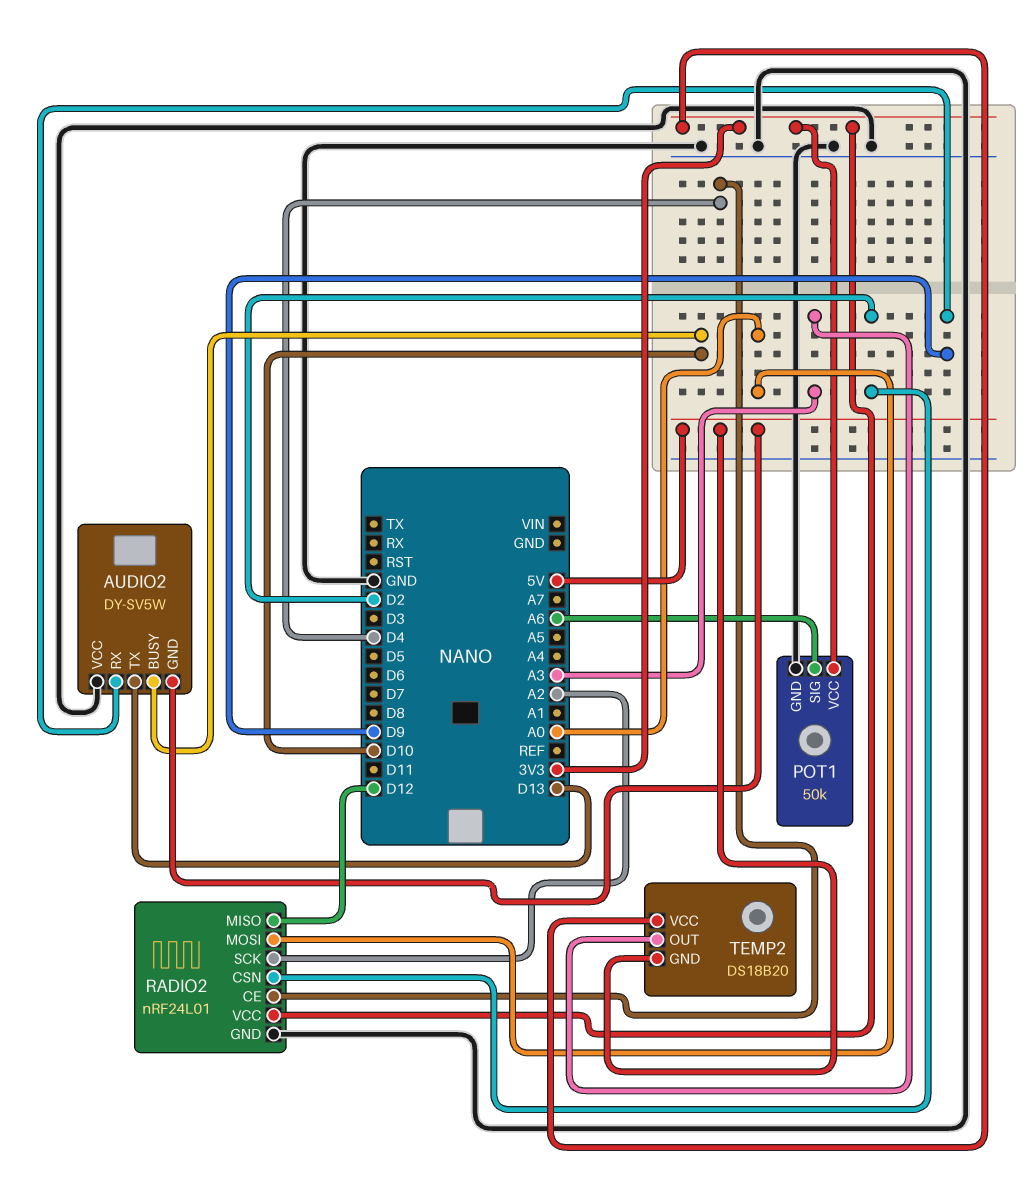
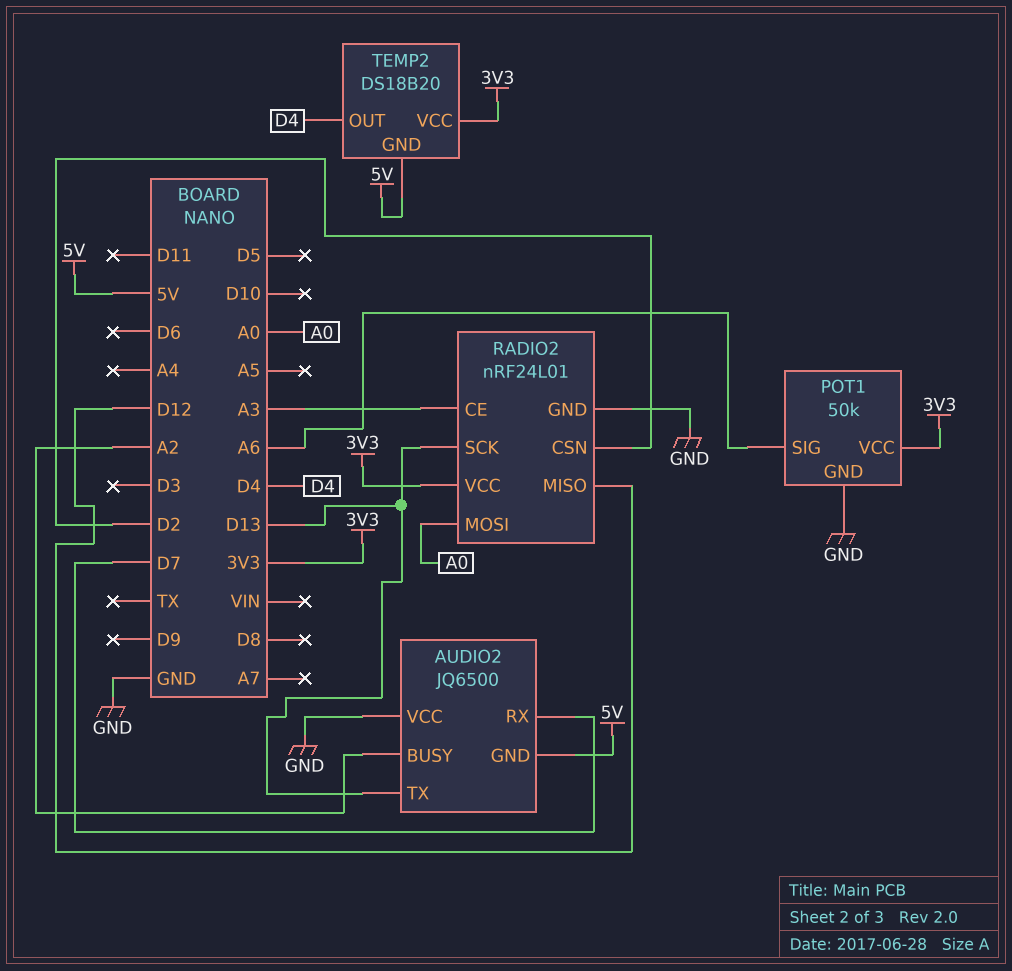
AUDIO2: DY-SV5W -> JQ6500
AUDIO2 pin BUSY: D10 -> A2
AUDIO2 pin RX: D9 -> D7
RADIO2 pin CE: D4 -> A3
RADIO2 pin SCK: A2 -> D13
TEMP2 pin OUT: A3 -> D4

